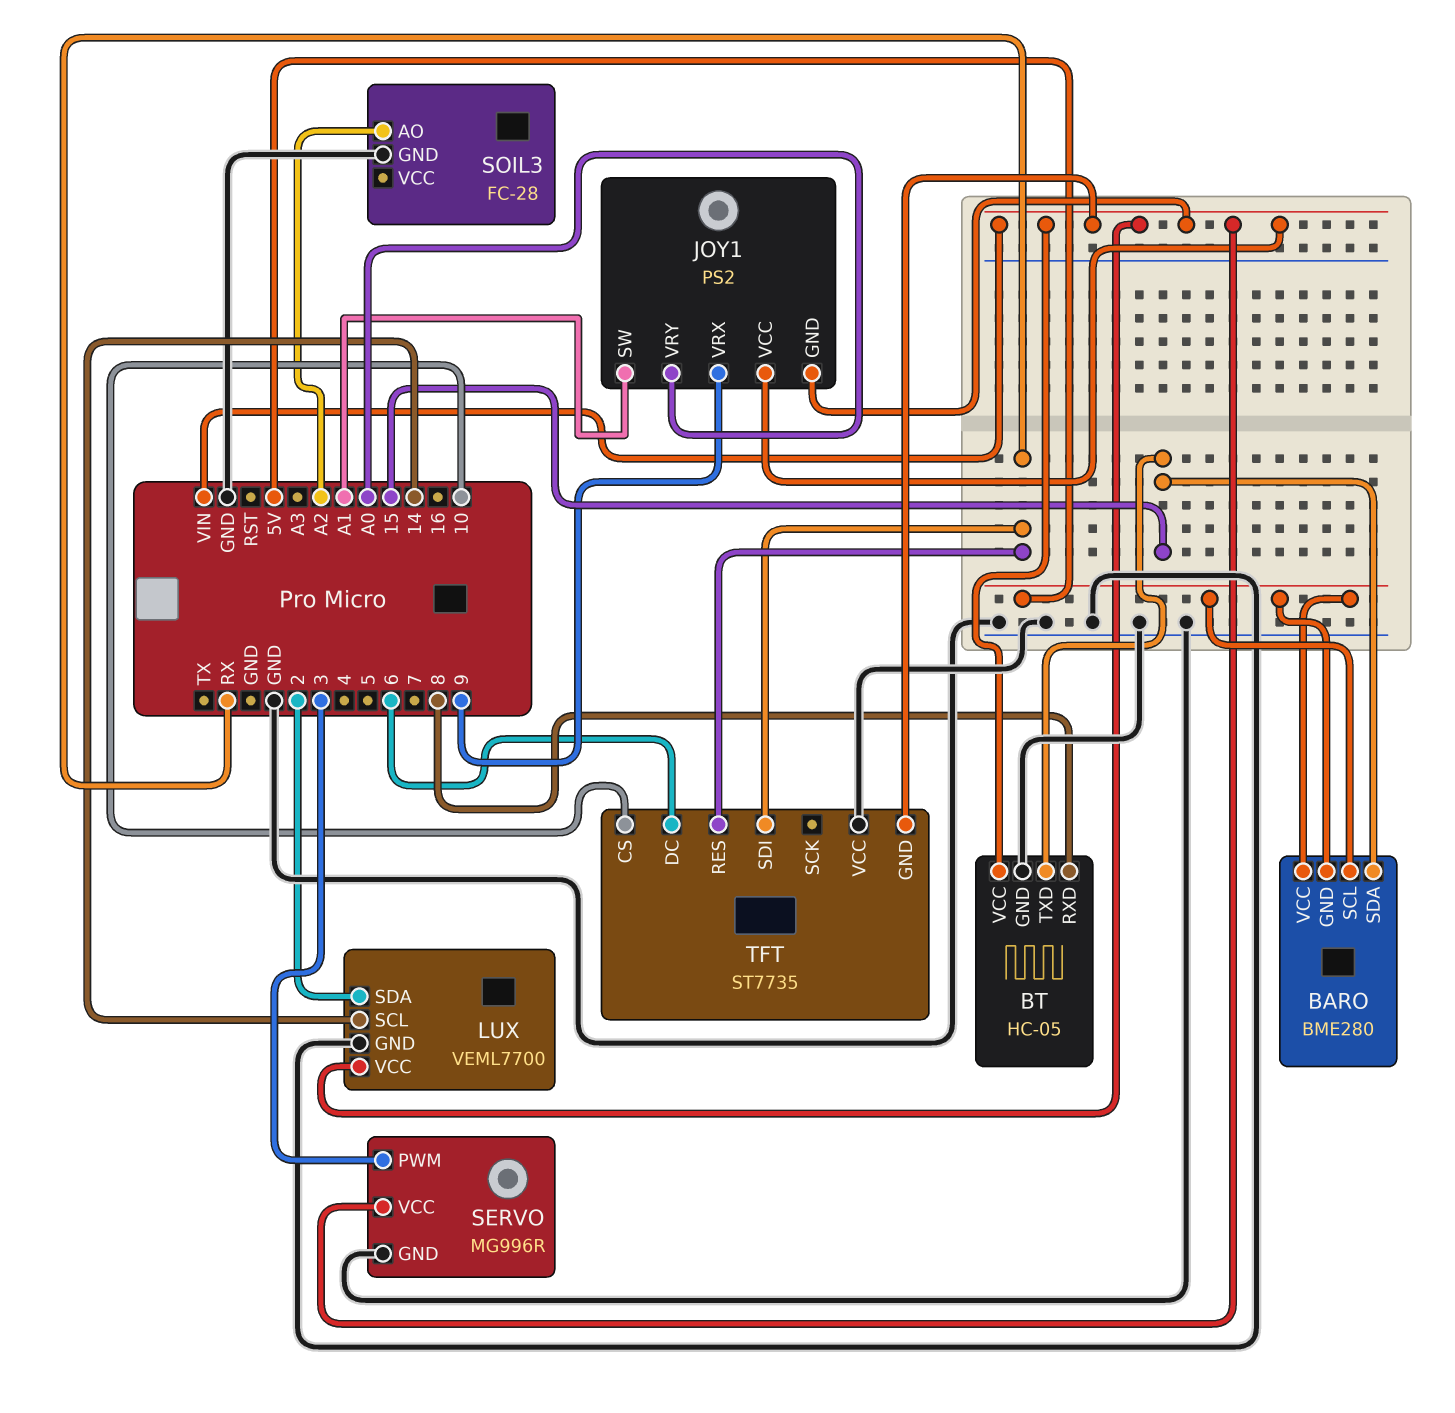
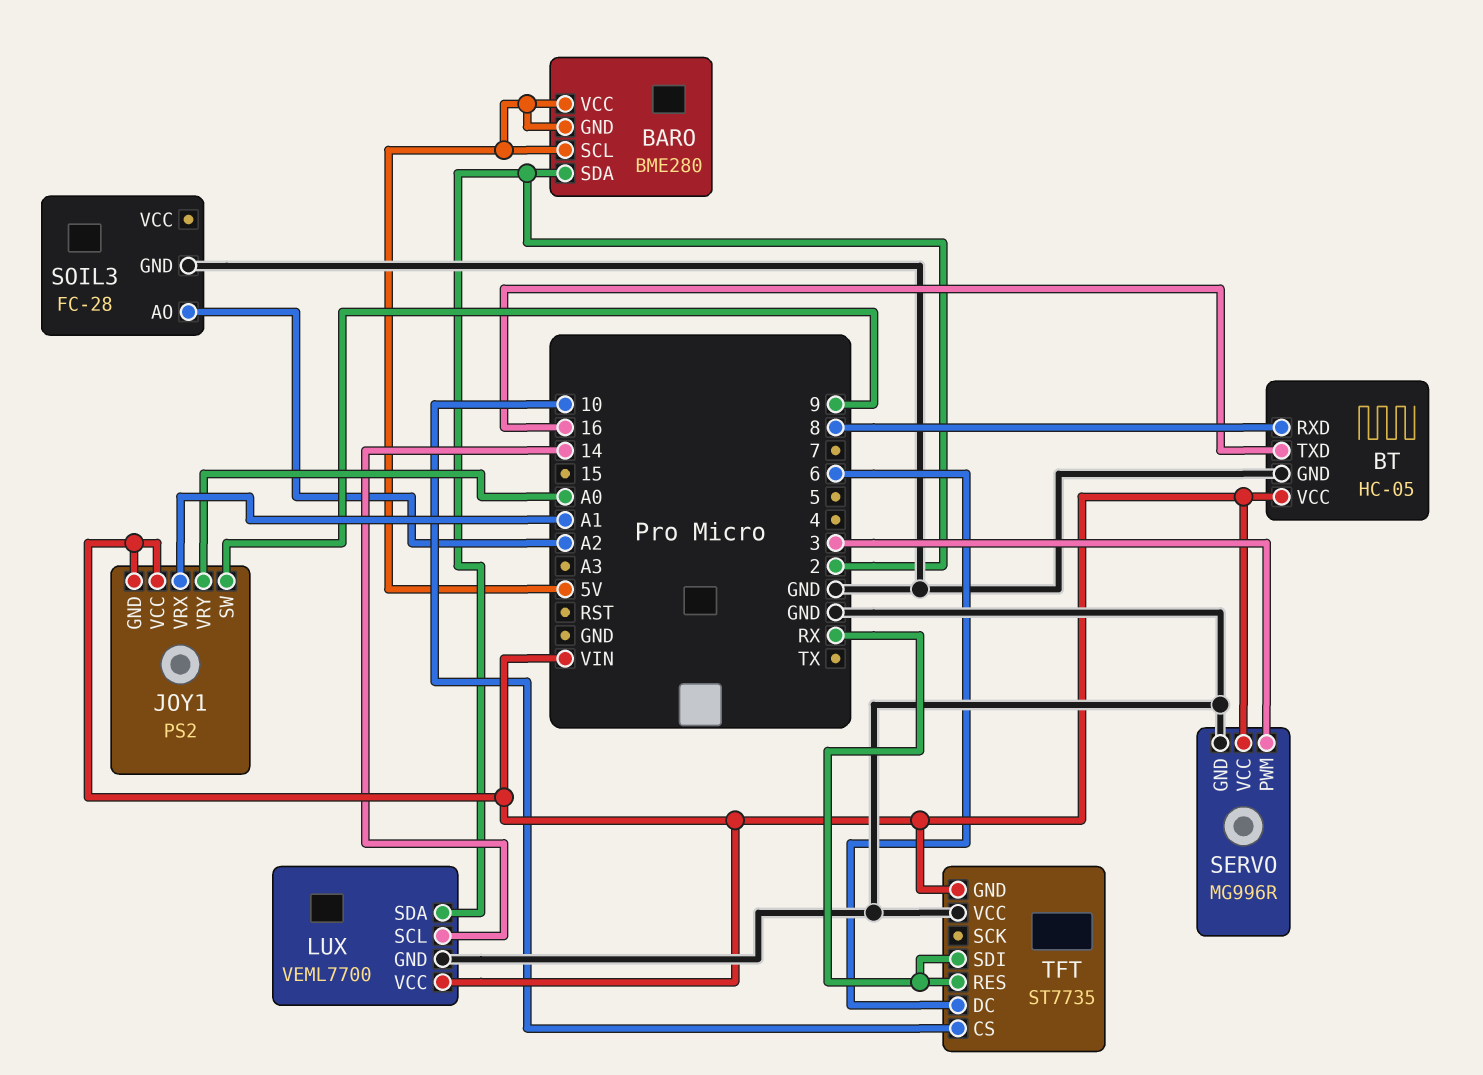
BARO pin SDA: 15 -> 2
BT pin TXD: 15 -> 16
JOY1 pin SW: A1 -> 9
JOY1 pin VRX: 9 -> A1

